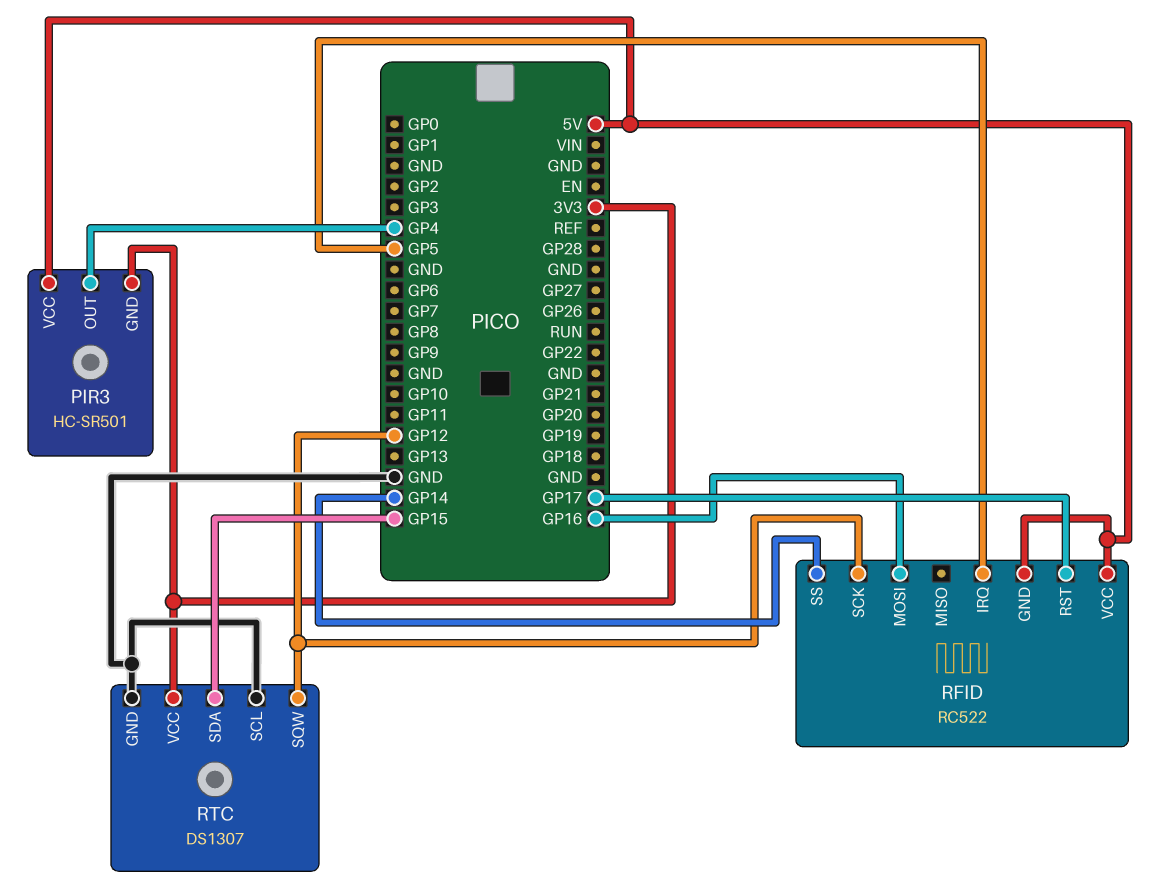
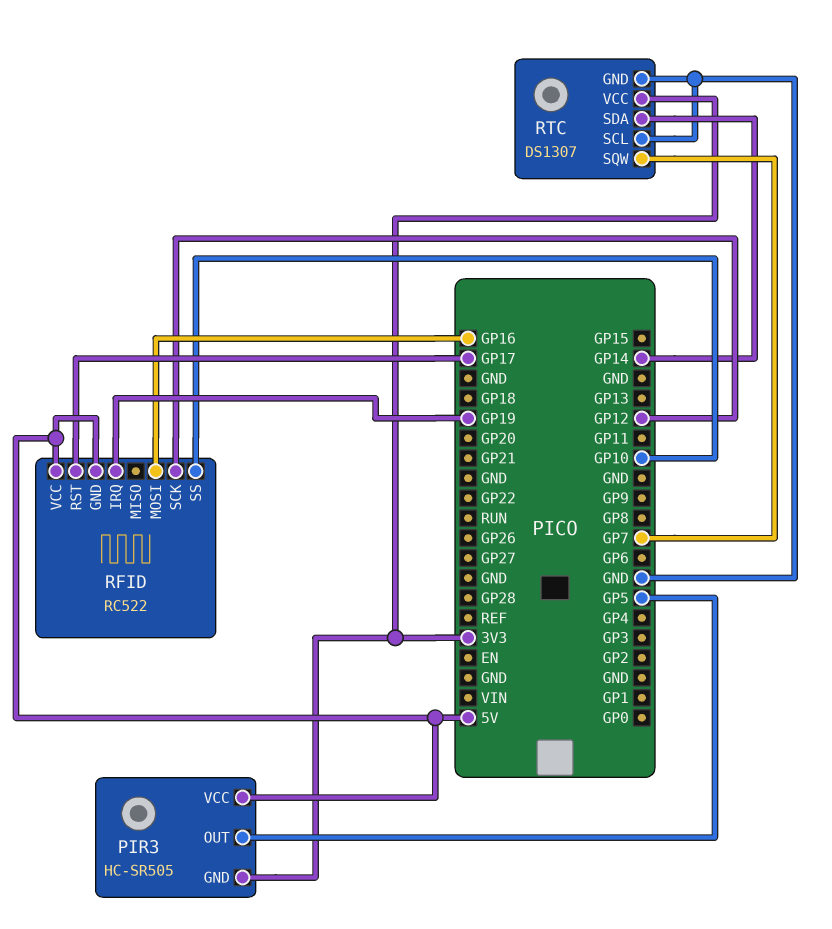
PIR3: HC-SR501 -> HC-SR505
PIR3 pin OUT: GP4 -> GP5
RFID pin IRQ: GP5 -> GP19
RFID pin SS: GP14 -> GP10
RTC pin SDA: GP15 -> GP14
RTC pin SQW: GP12 -> GP7

